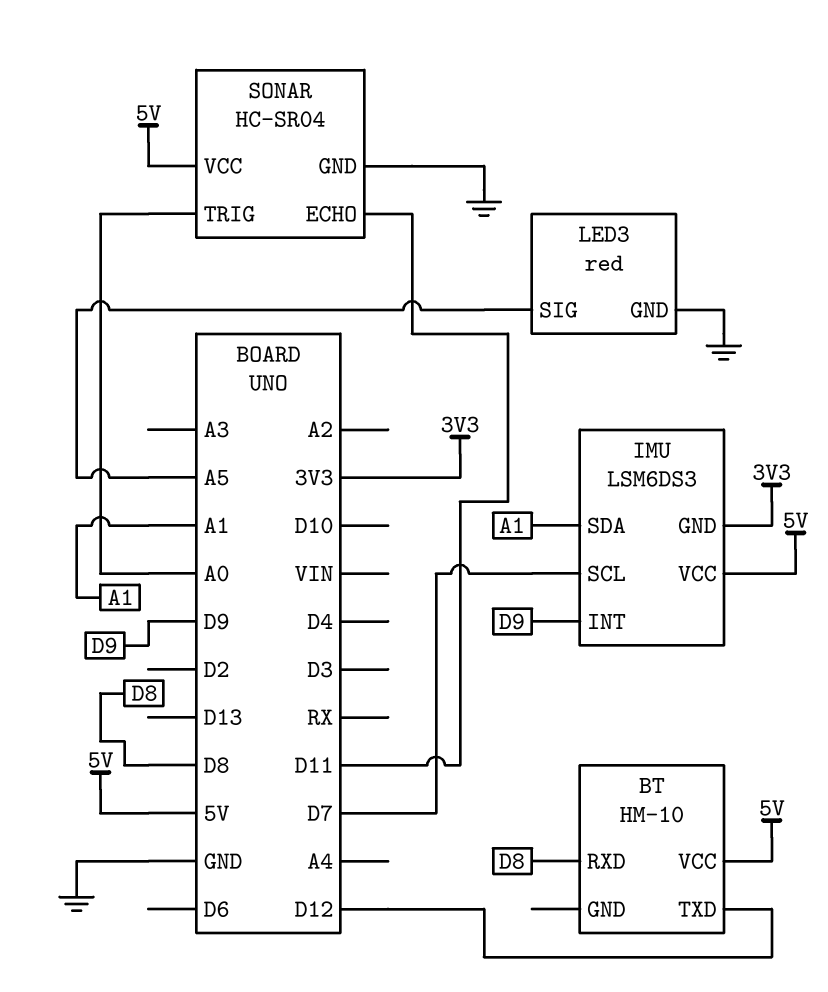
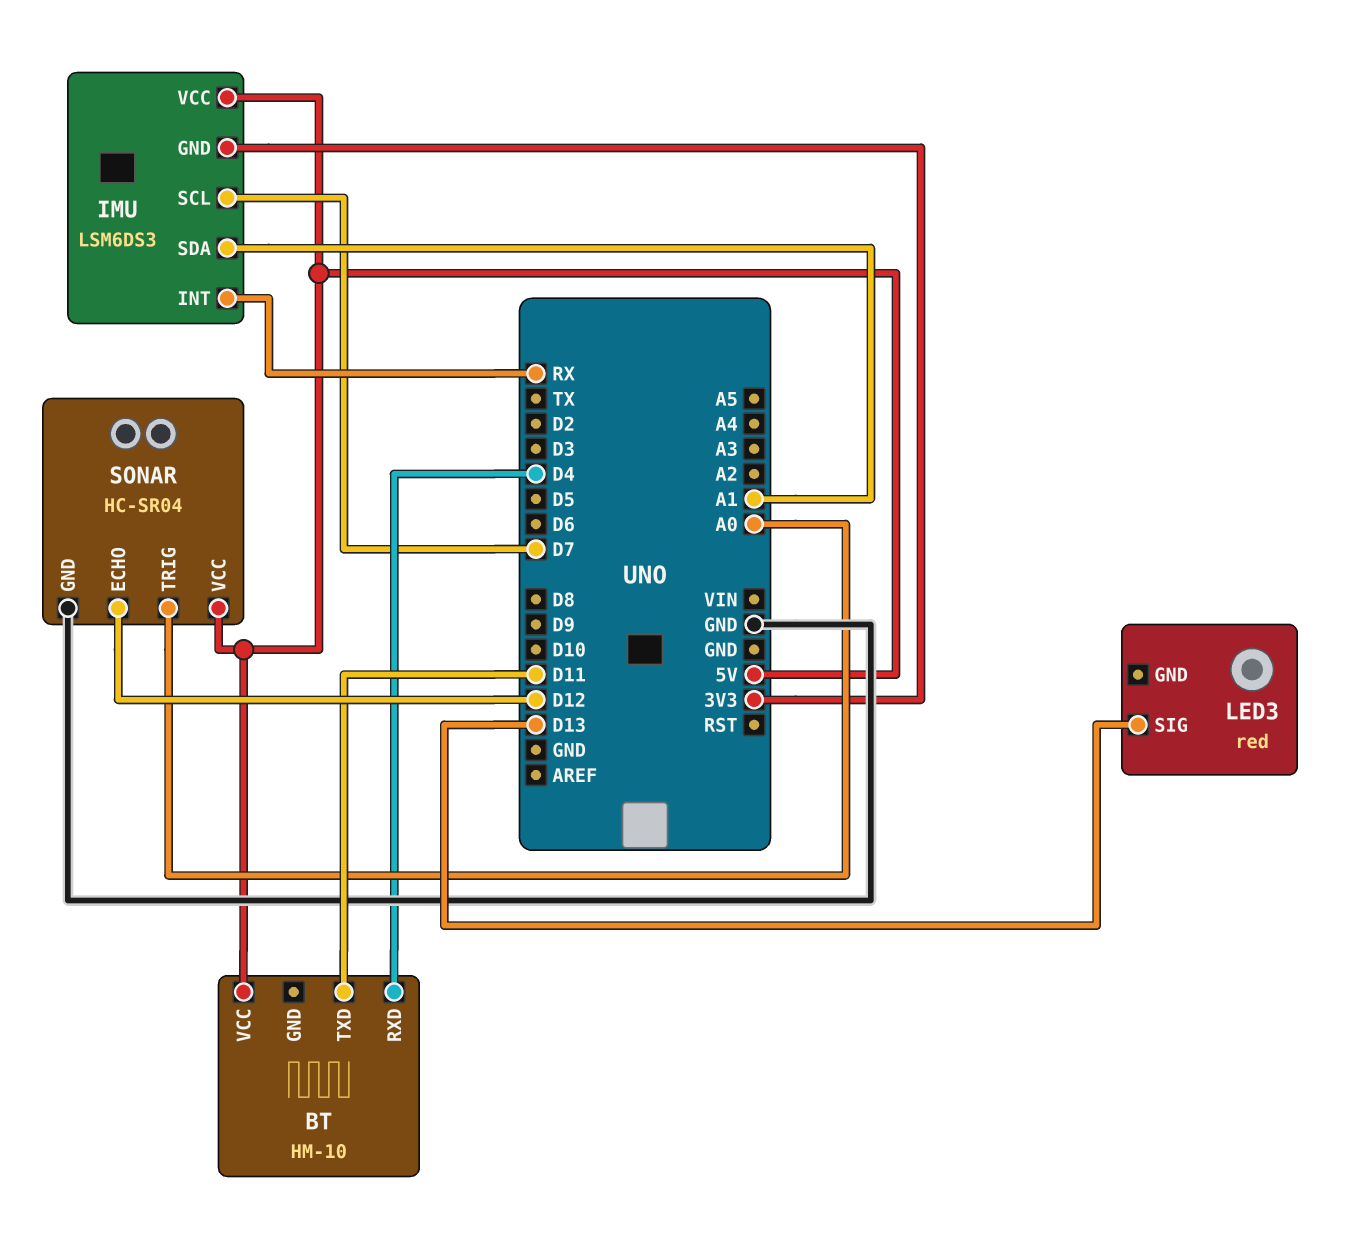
BT pin RXD: D8 -> D4
BT pin TXD: D12 -> D11
IMU pin INT: D9 -> RX
LED3 pin GND: GND -> none
LED3 pin SIG: A5 -> D13
SONAR pin ECHO: D11 -> D12

